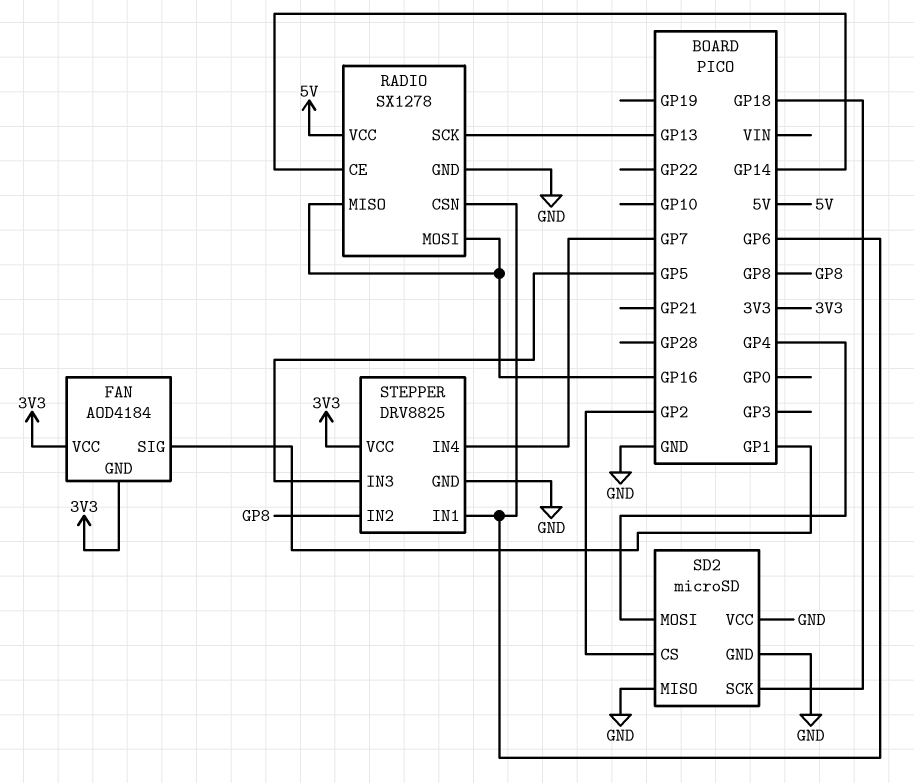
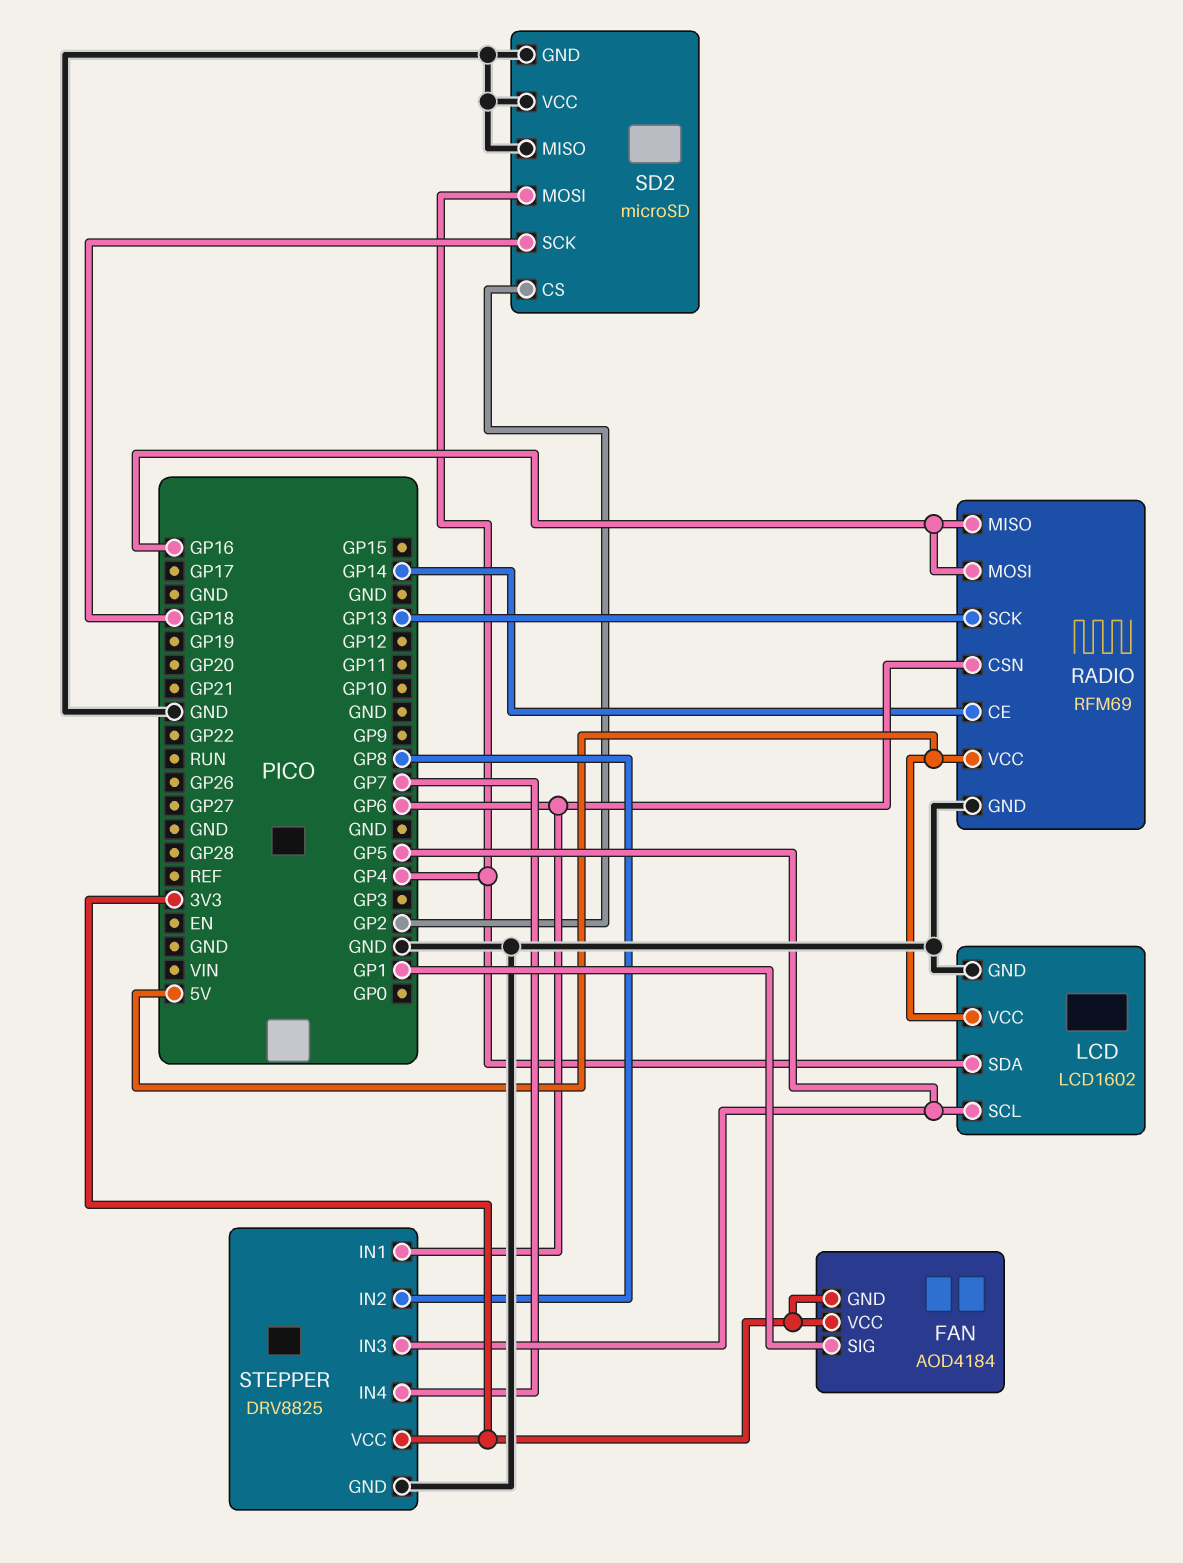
LCD: none -> LCD1602
LCD pin GND: none -> GND
LCD pin SCL: none -> GP5
LCD pin SDA: none -> GP4
LCD pin VCC: none -> 5V
RADIO: SX1278 -> RFM69

